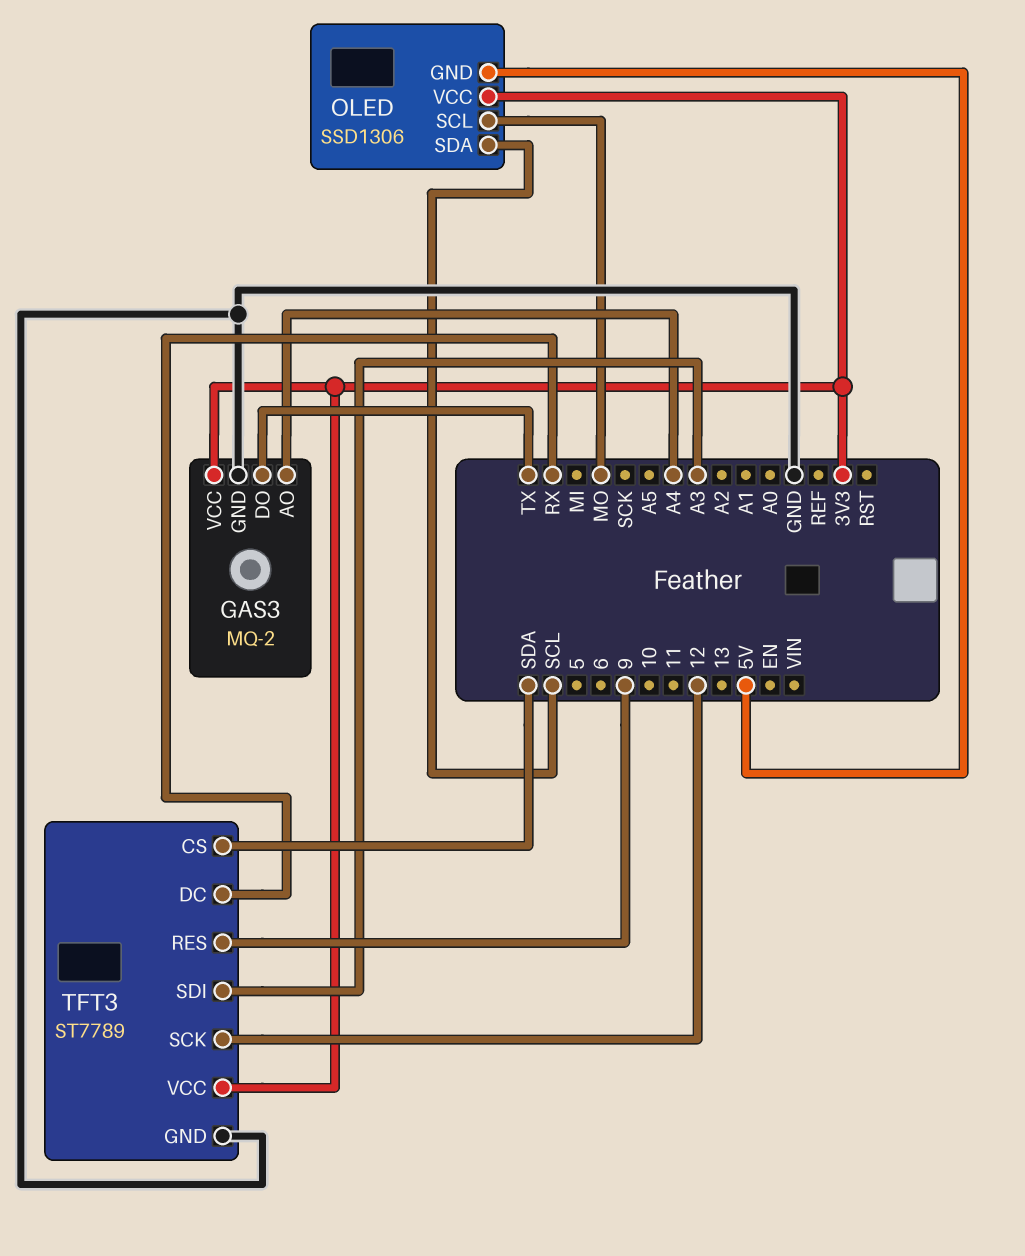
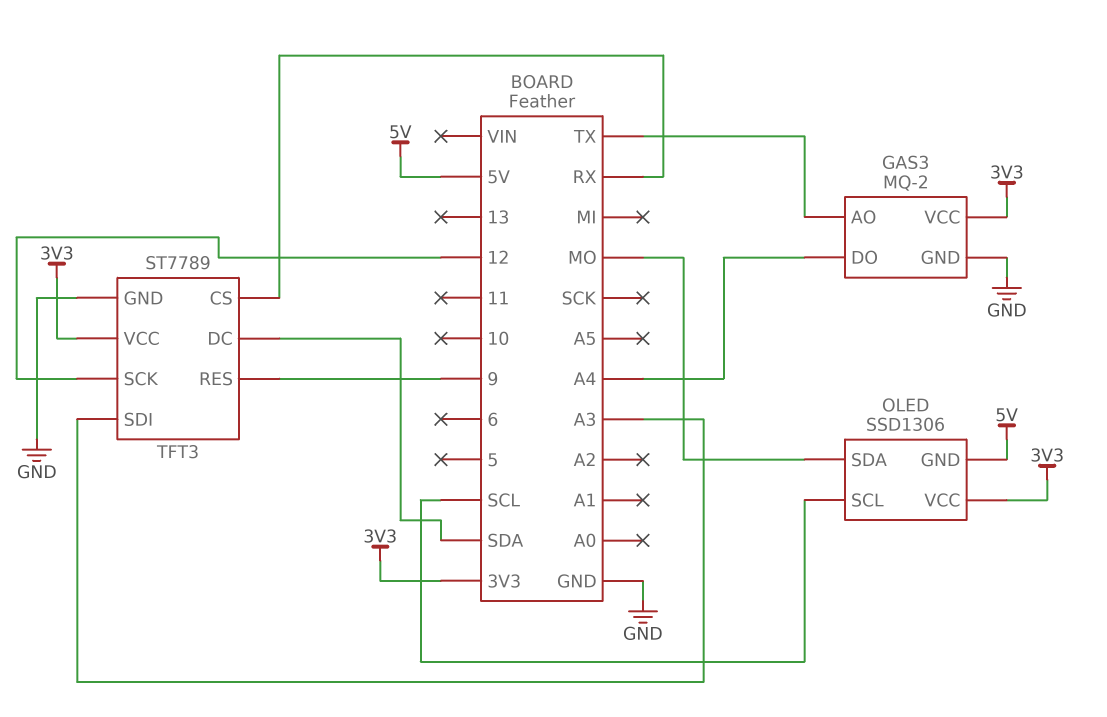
GAS3 pin AO: A4 -> TX
GAS3 pin DO: TX -> A4
OLED pin SCL: MO -> SCL
OLED pin SDA: SCL -> MO
TFT3 pin CS: SDA -> RX
TFT3 pin DC: RX -> SDA

